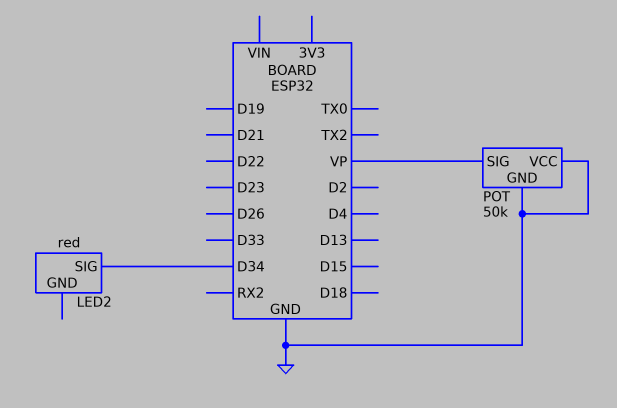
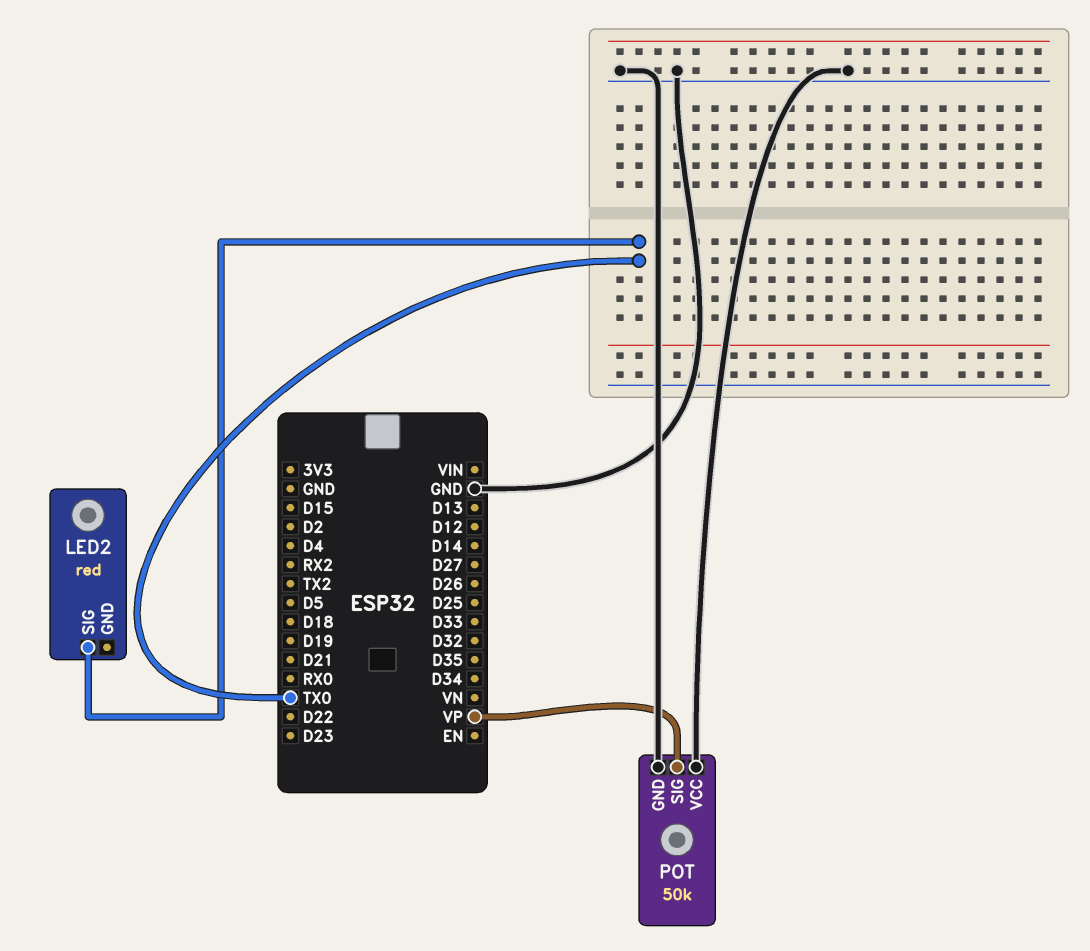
LED2 pin SIG: D34 -> TX0

